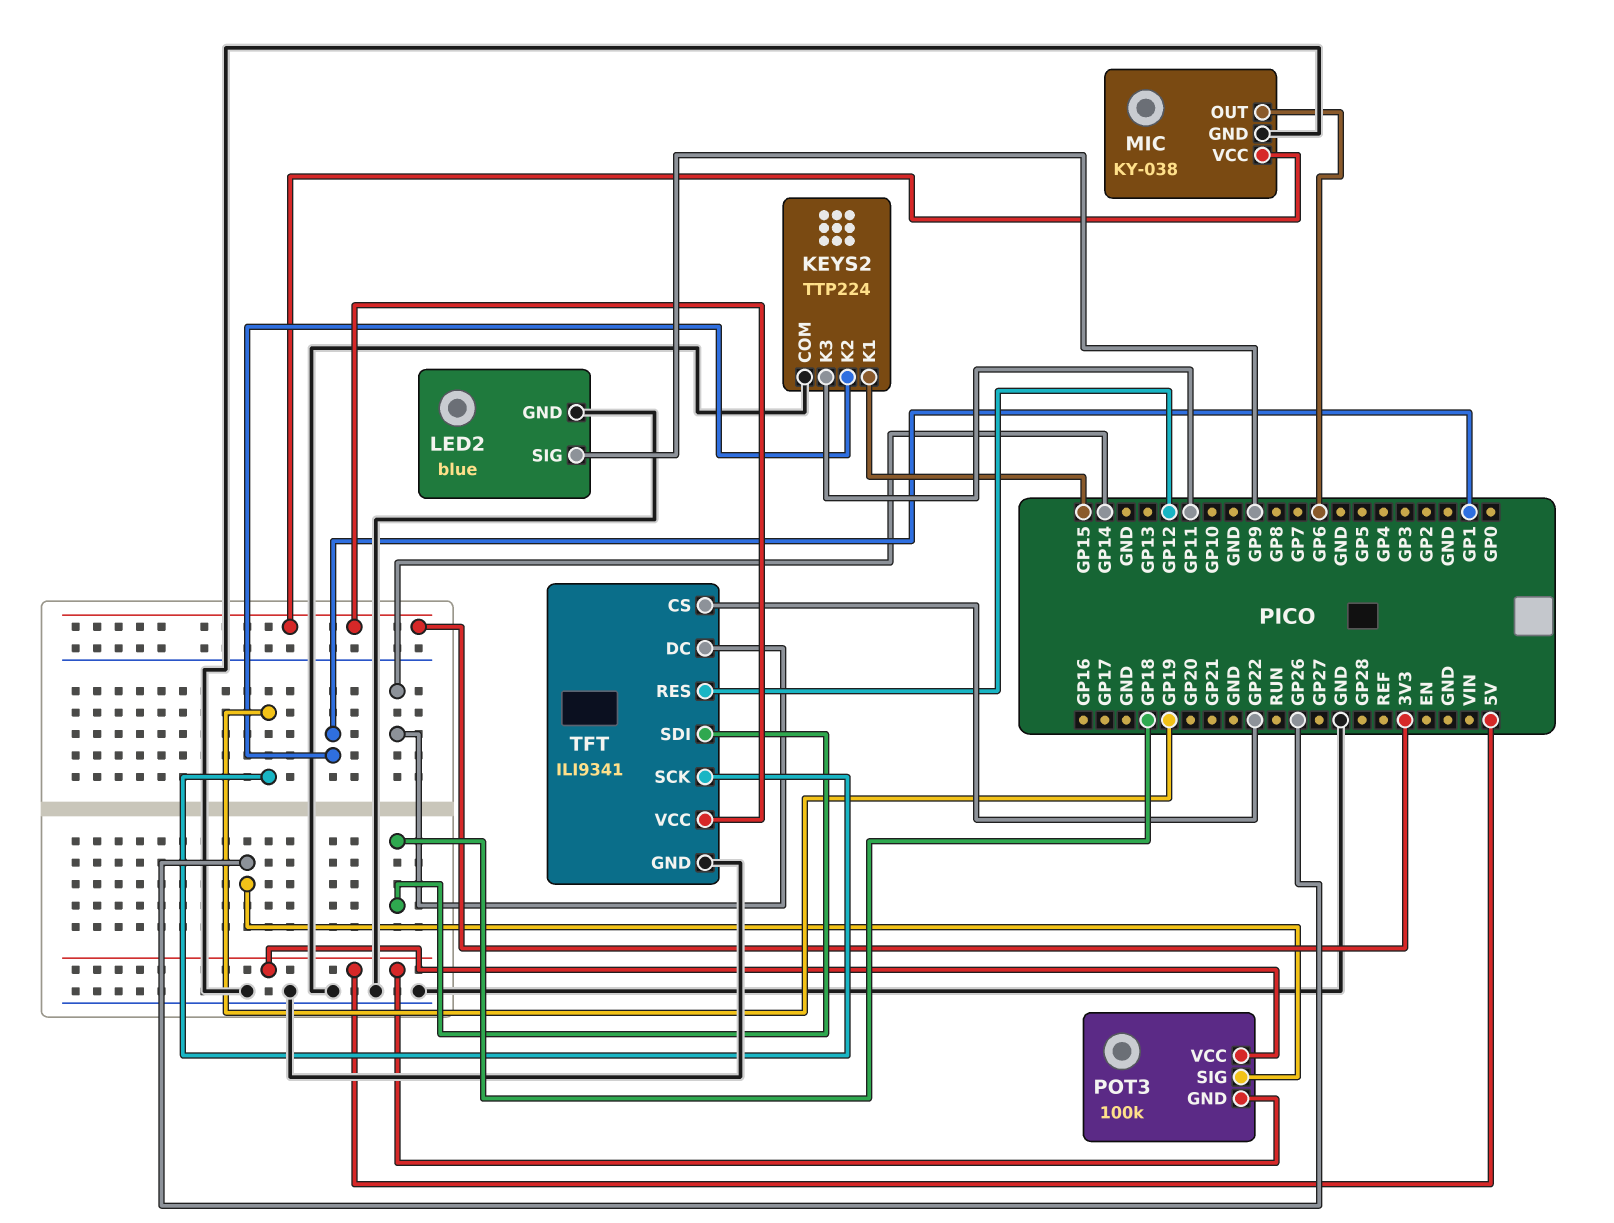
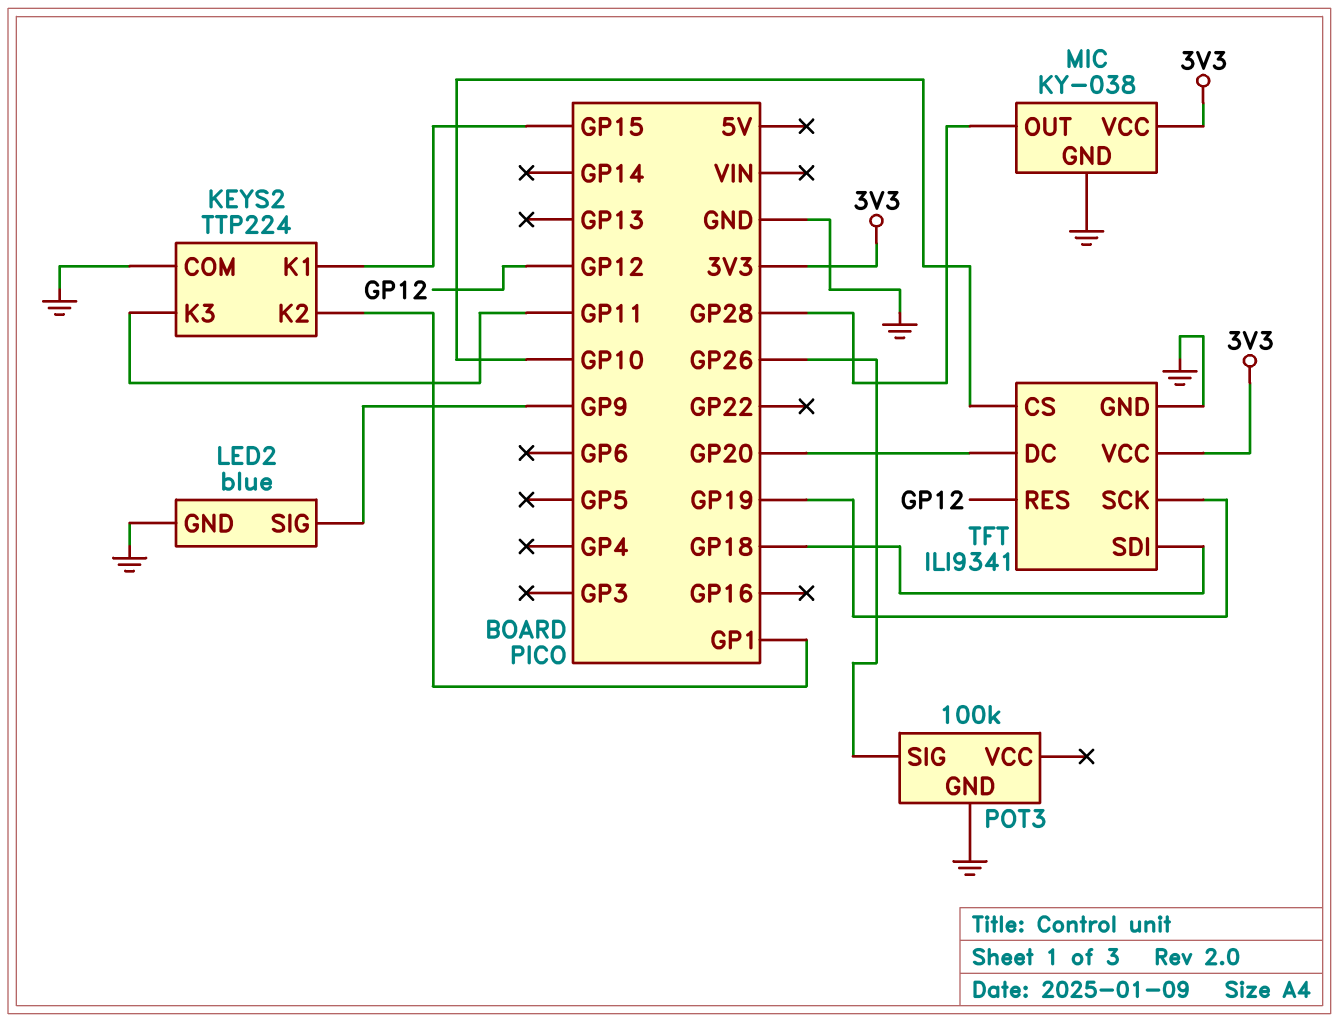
MIC pin OUT: GP6 -> GP28
POT3 pin GND: 5V -> GND
POT3 pin VCC: 5V -> none
TFT pin CS: GP22 -> GP10
TFT pin DC: GP14 -> GP20

